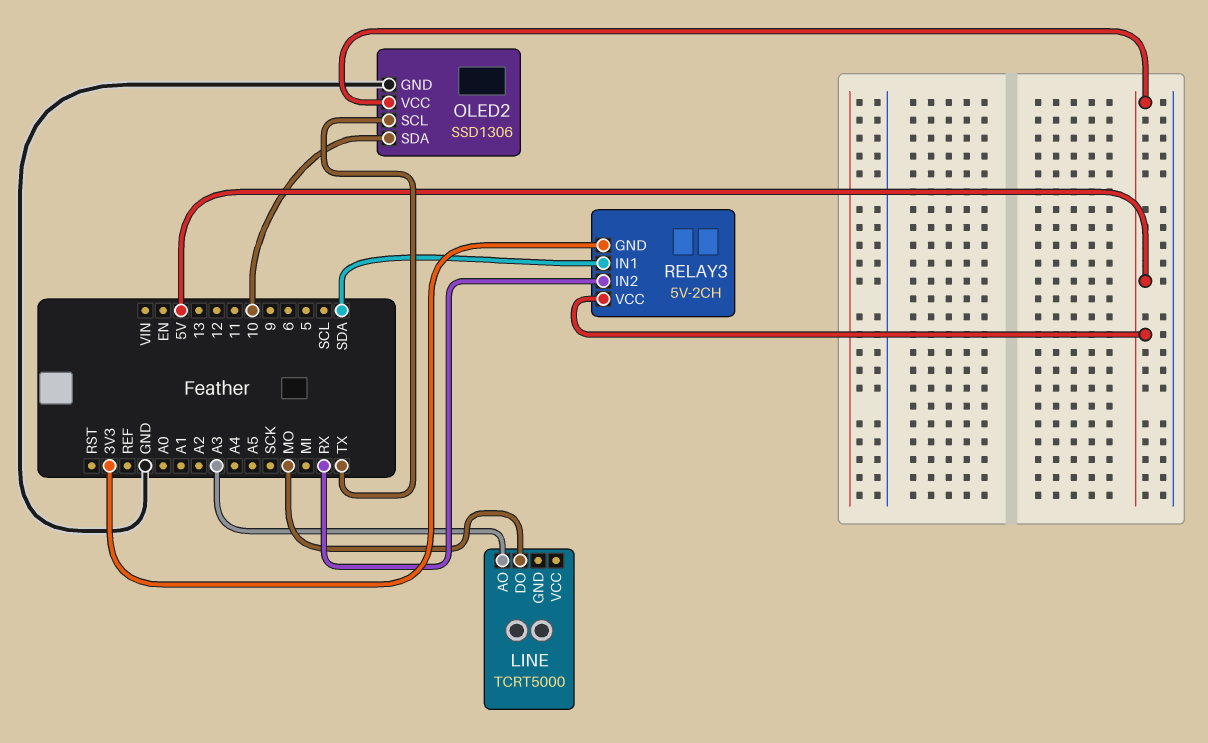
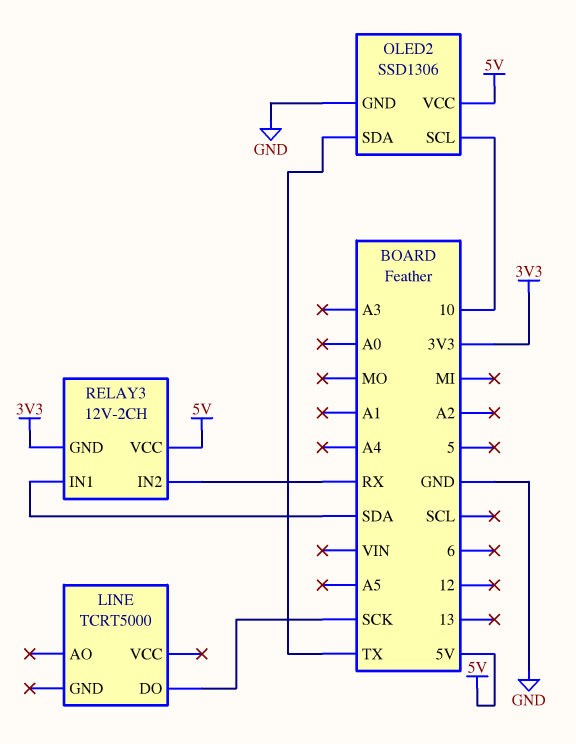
LINE pin AO: A3 -> none
LINE pin DO: MO -> SCK
OLED2 pin SCL: TX -> 10
OLED2 pin SDA: 10 -> TX
RELAY3: 5V-2CH -> 12V-2CH

